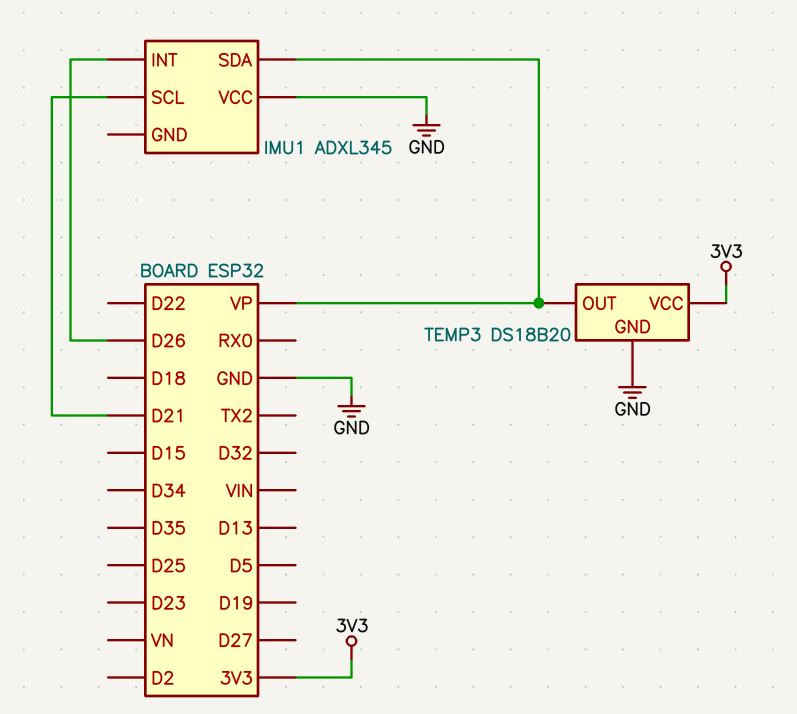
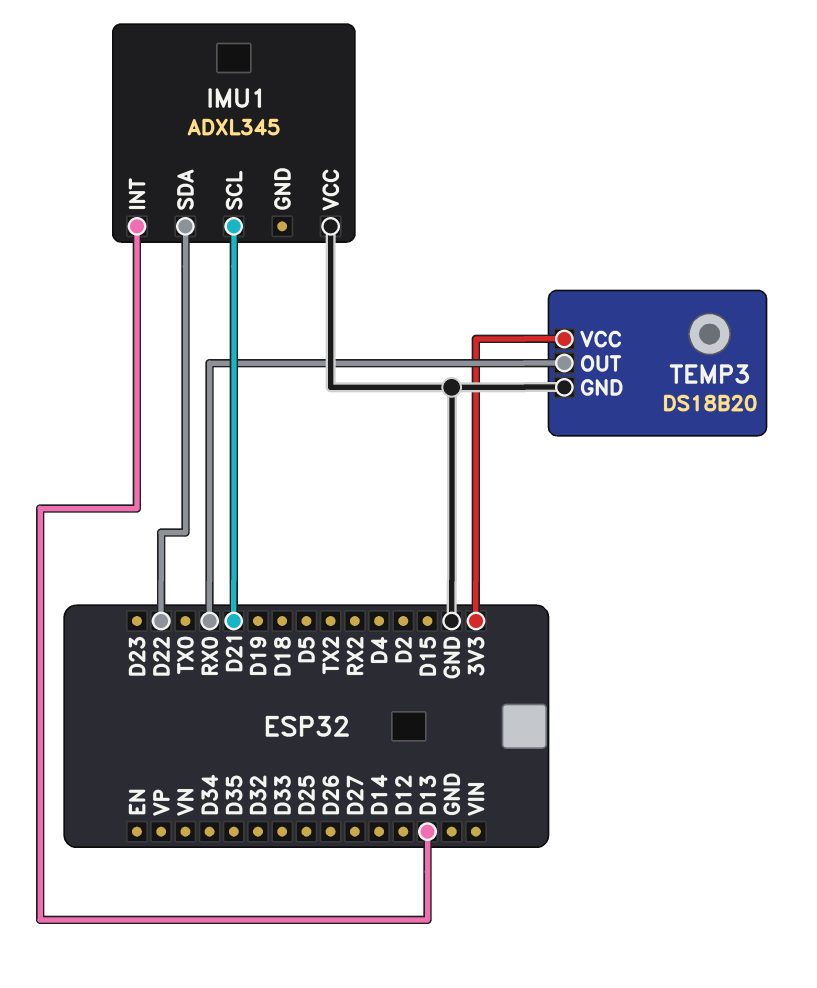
IMU1 pin INT: D26 -> D13
IMU1 pin SDA: VP -> D22
TEMP3 pin OUT: VP -> RX0

